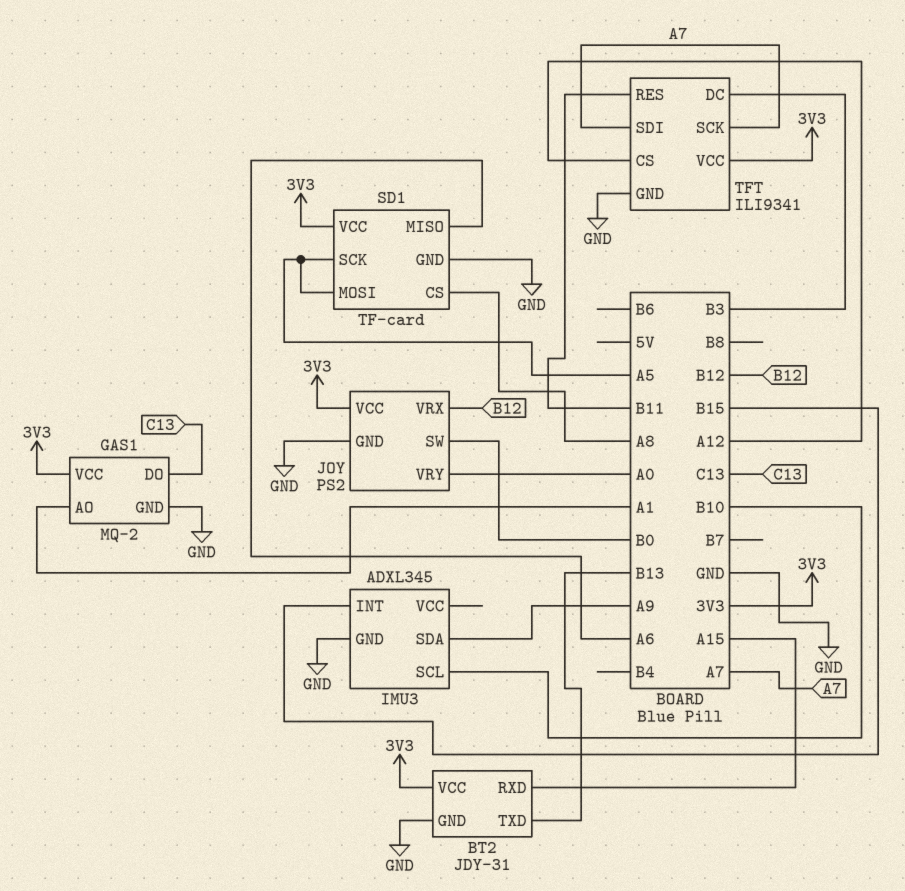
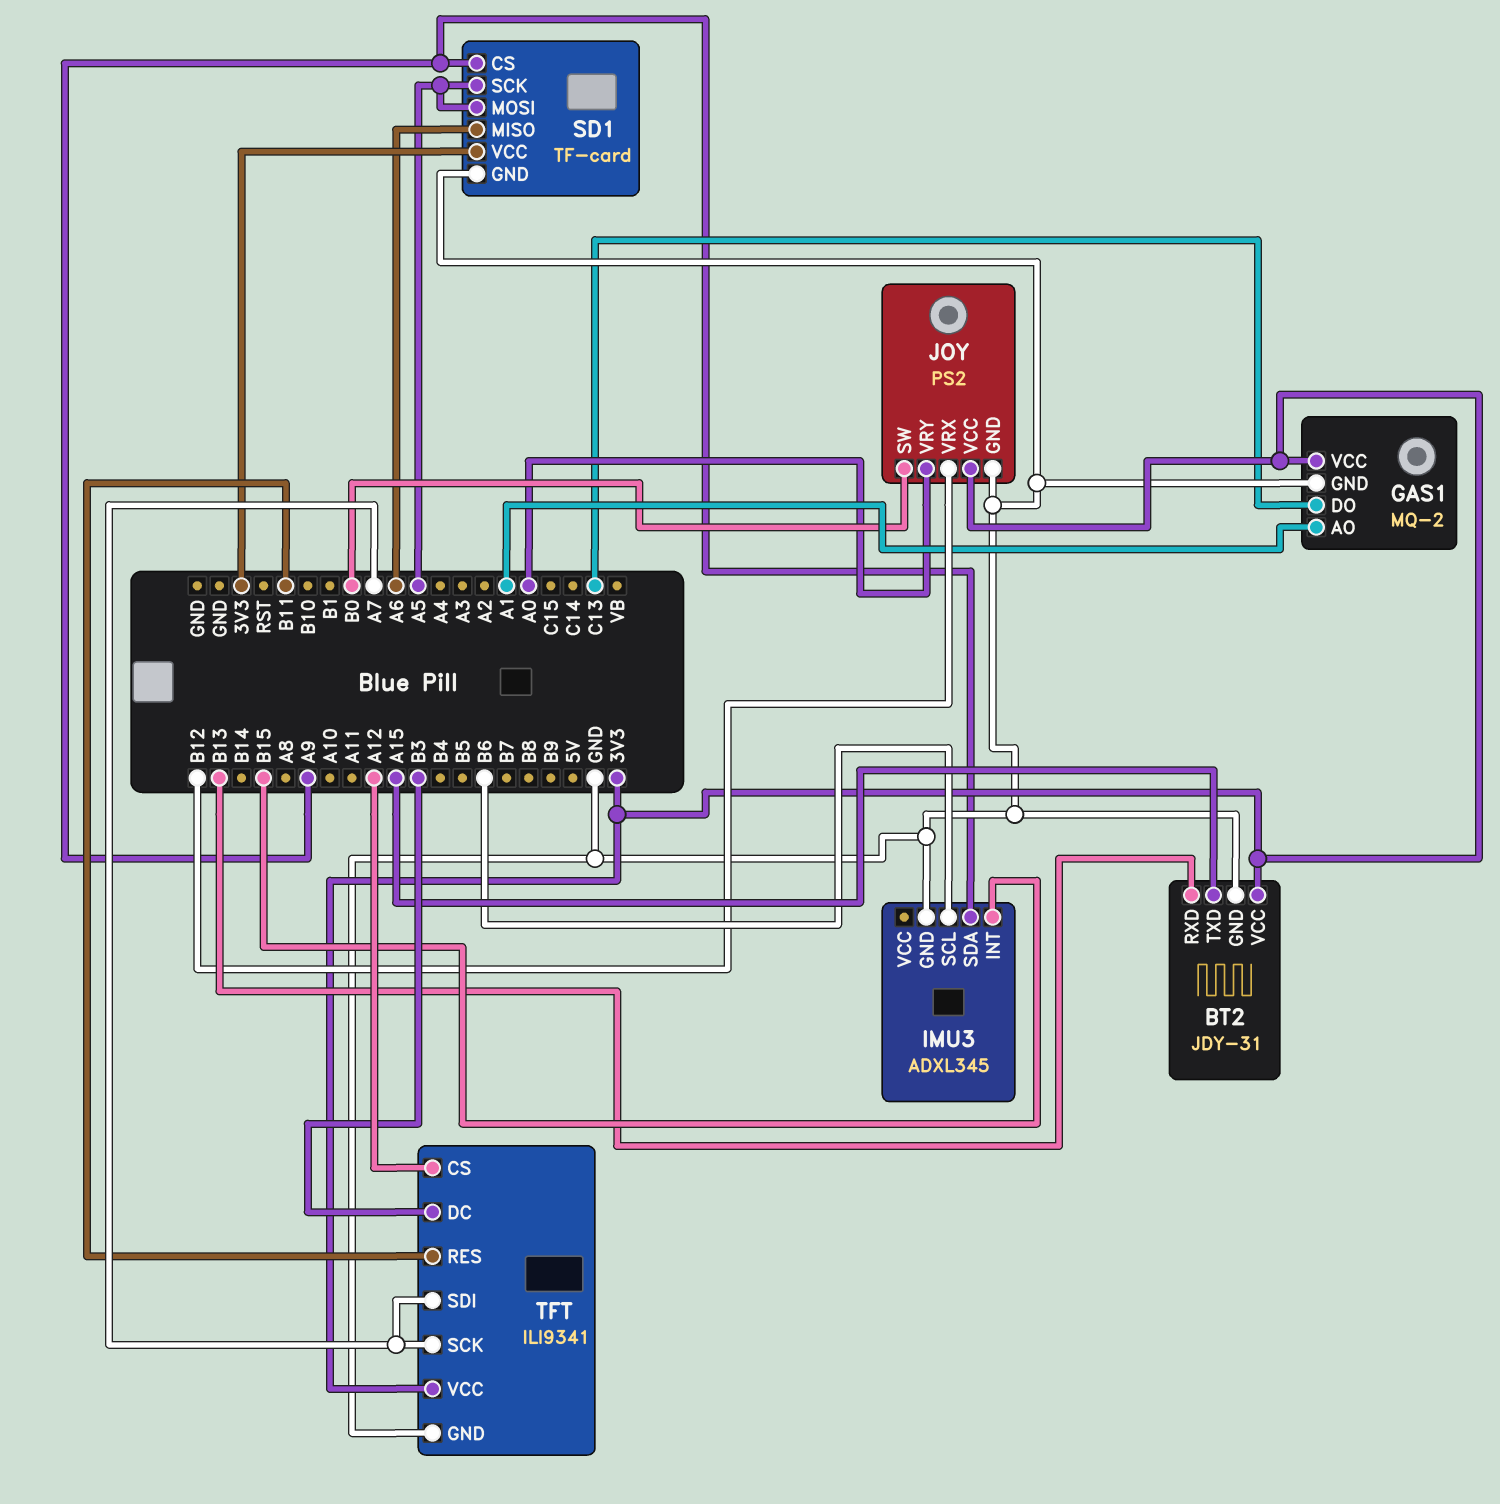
BT2 pin RXD: A15 -> B13
BT2 pin TXD: B13 -> A15
IMU3 pin SCL: B10 -> B6
SD1 pin CS: A8 -> A9

